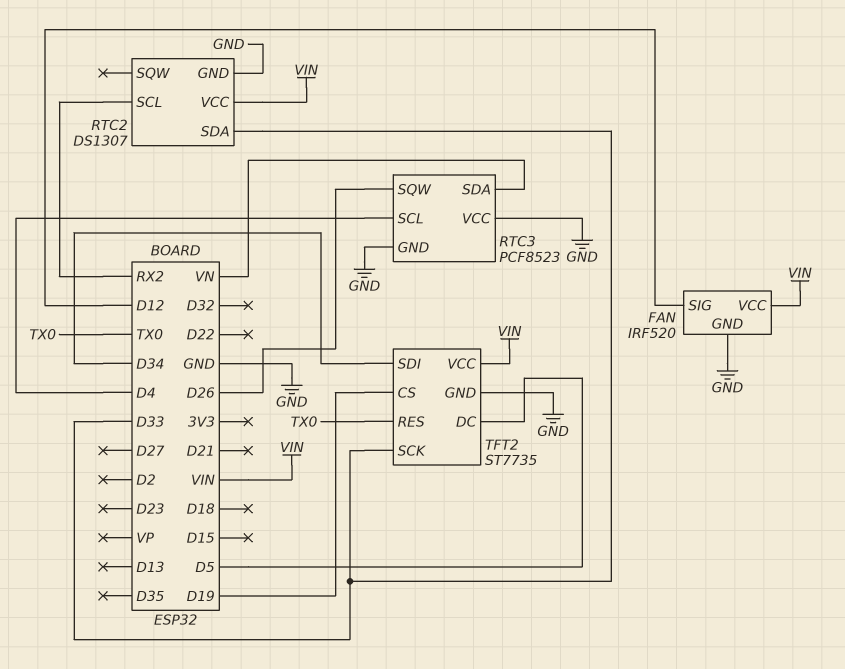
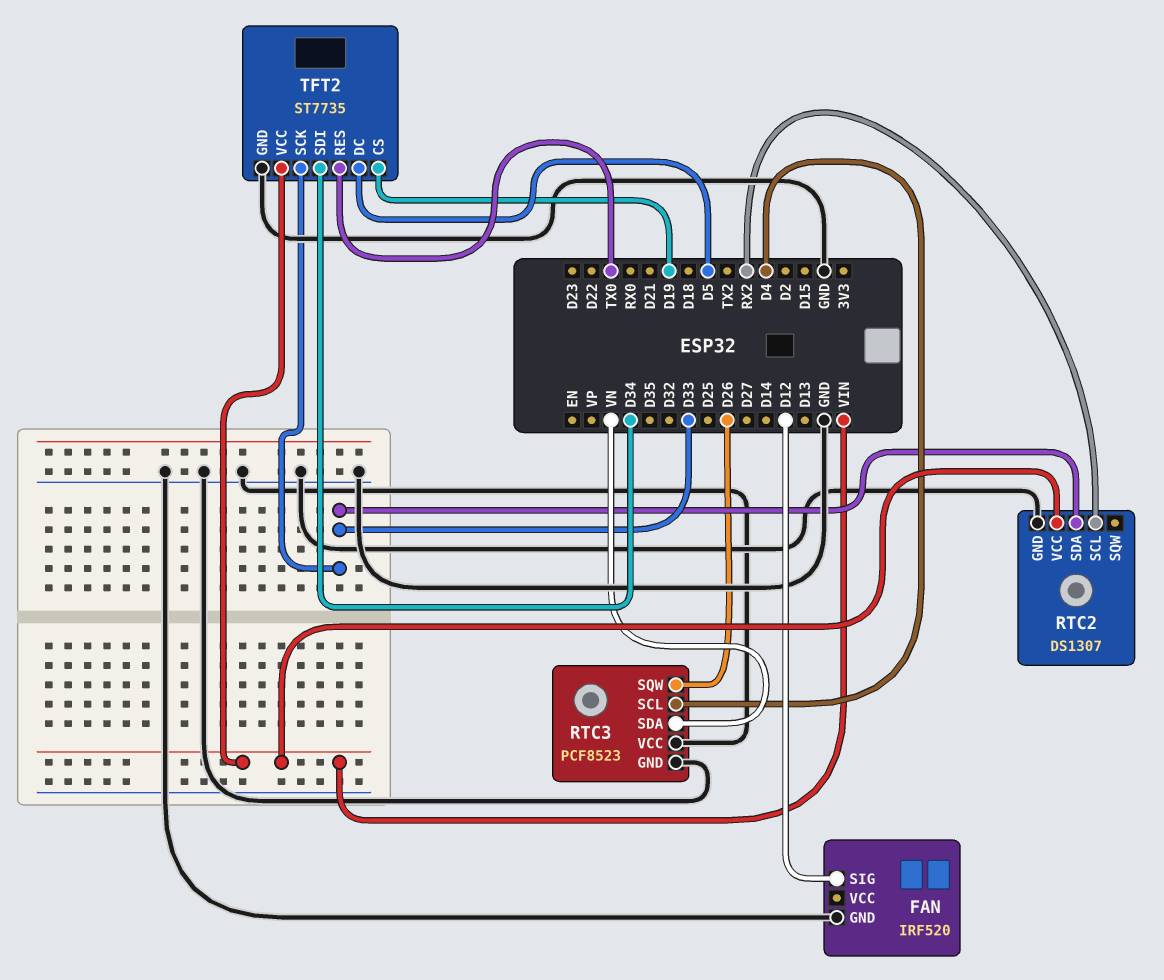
FAN pin VCC: VIN -> none

